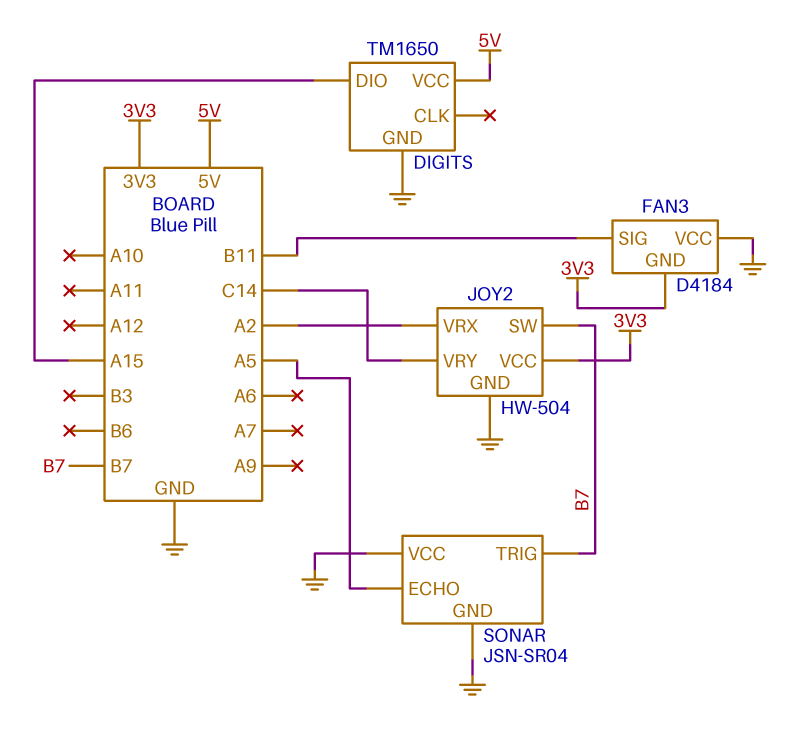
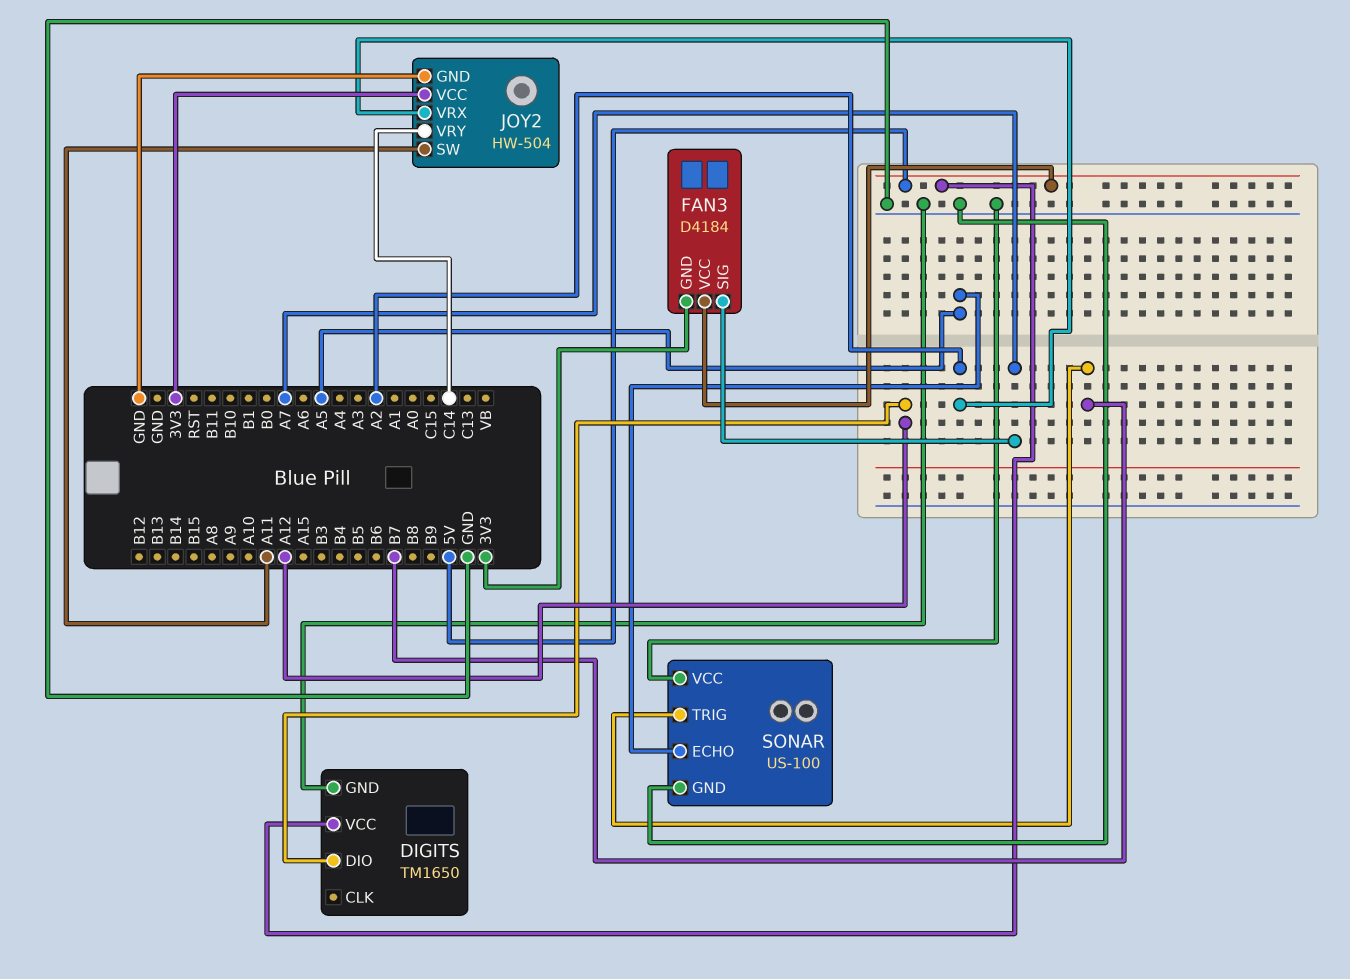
DIGITS pin DIO: A15 -> A12
FAN3 pin SIG: B11 -> A7
FAN3 pin VCC: GND -> 5V
JOY2 pin SW: B7 -> A11
SONAR: JSN-SR04 -> US-100

